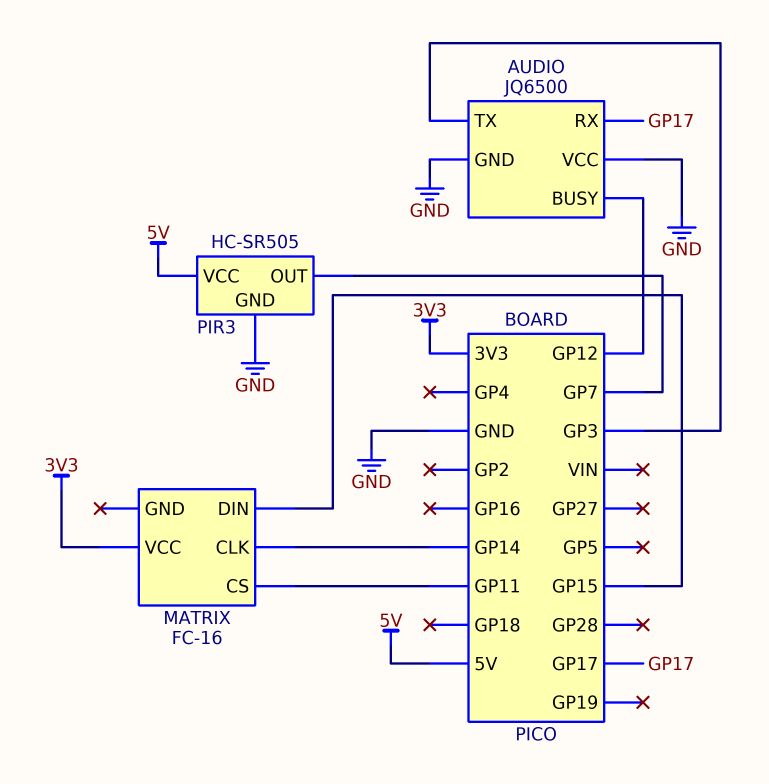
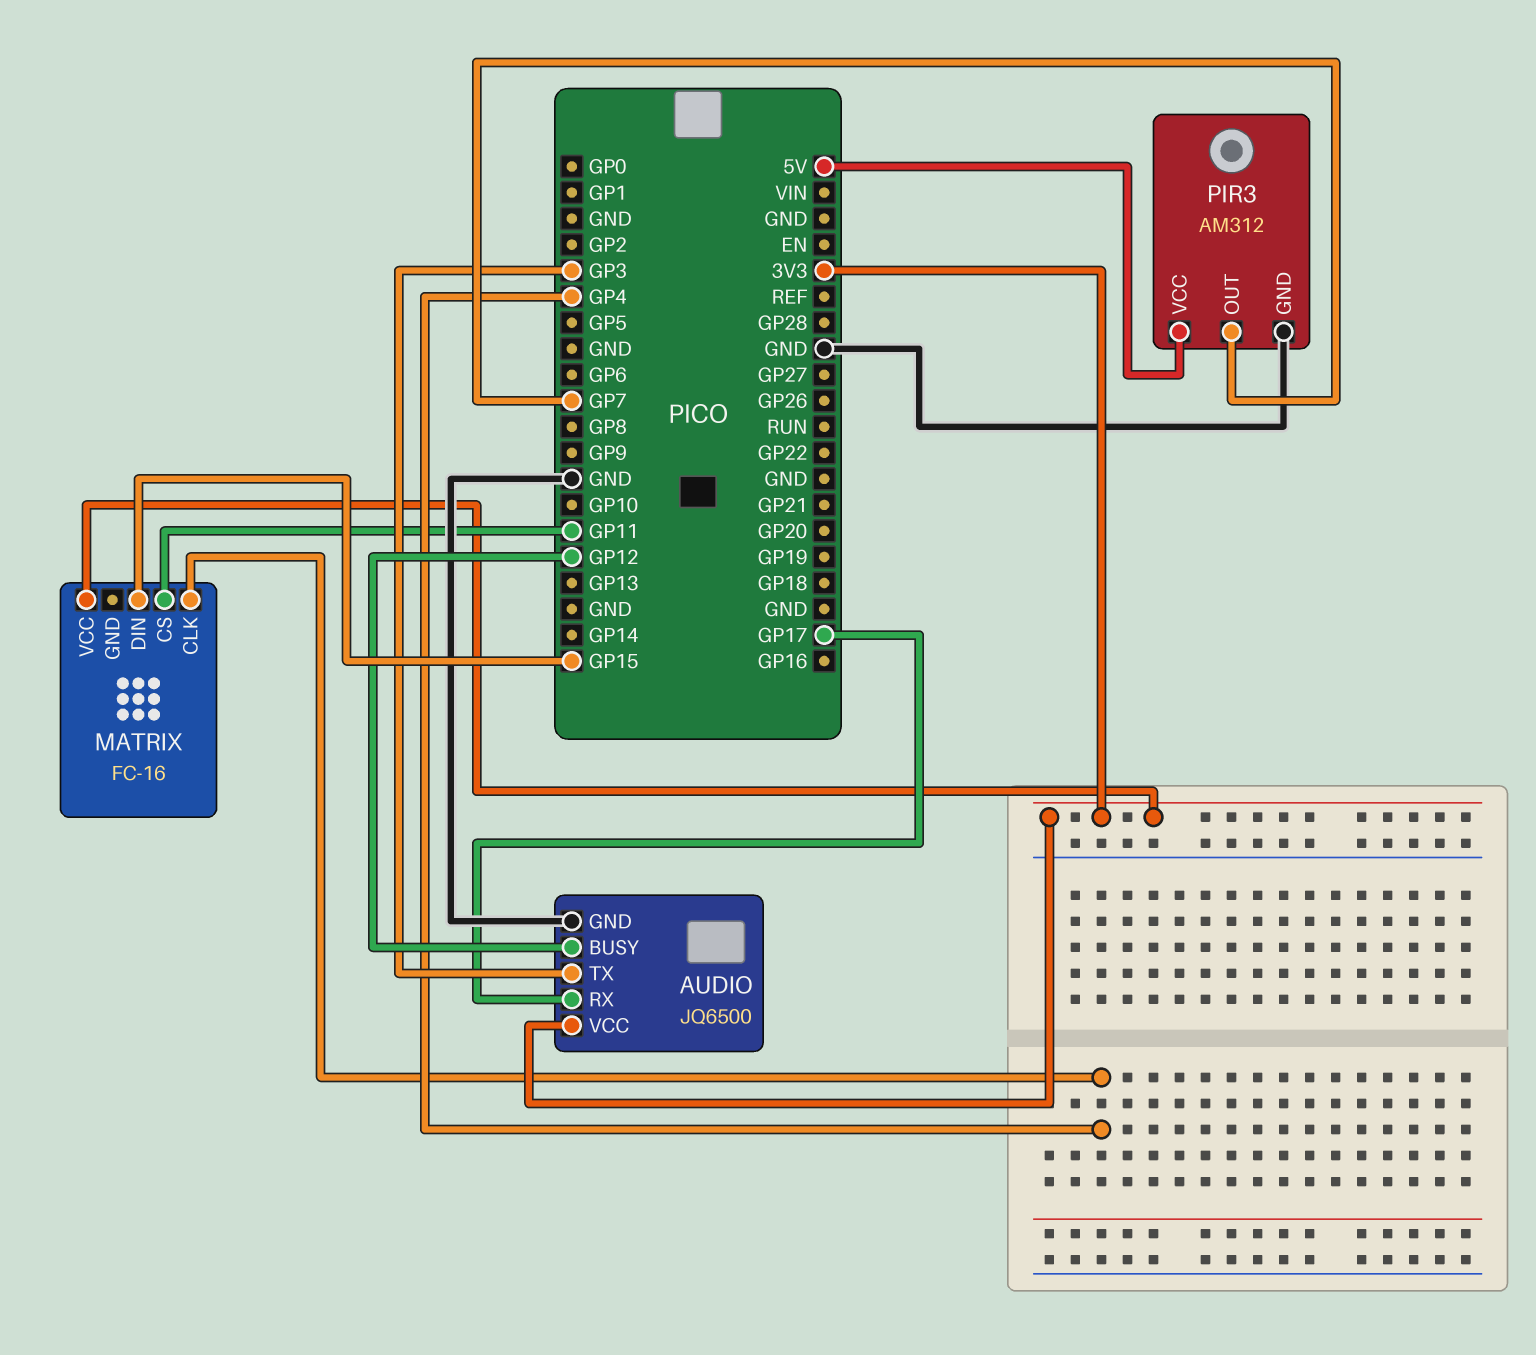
AUDIO pin VCC: GND -> 3V3
MATRIX pin CLK: GP14 -> GP4
PIR3: HC-SR505 -> AM312

